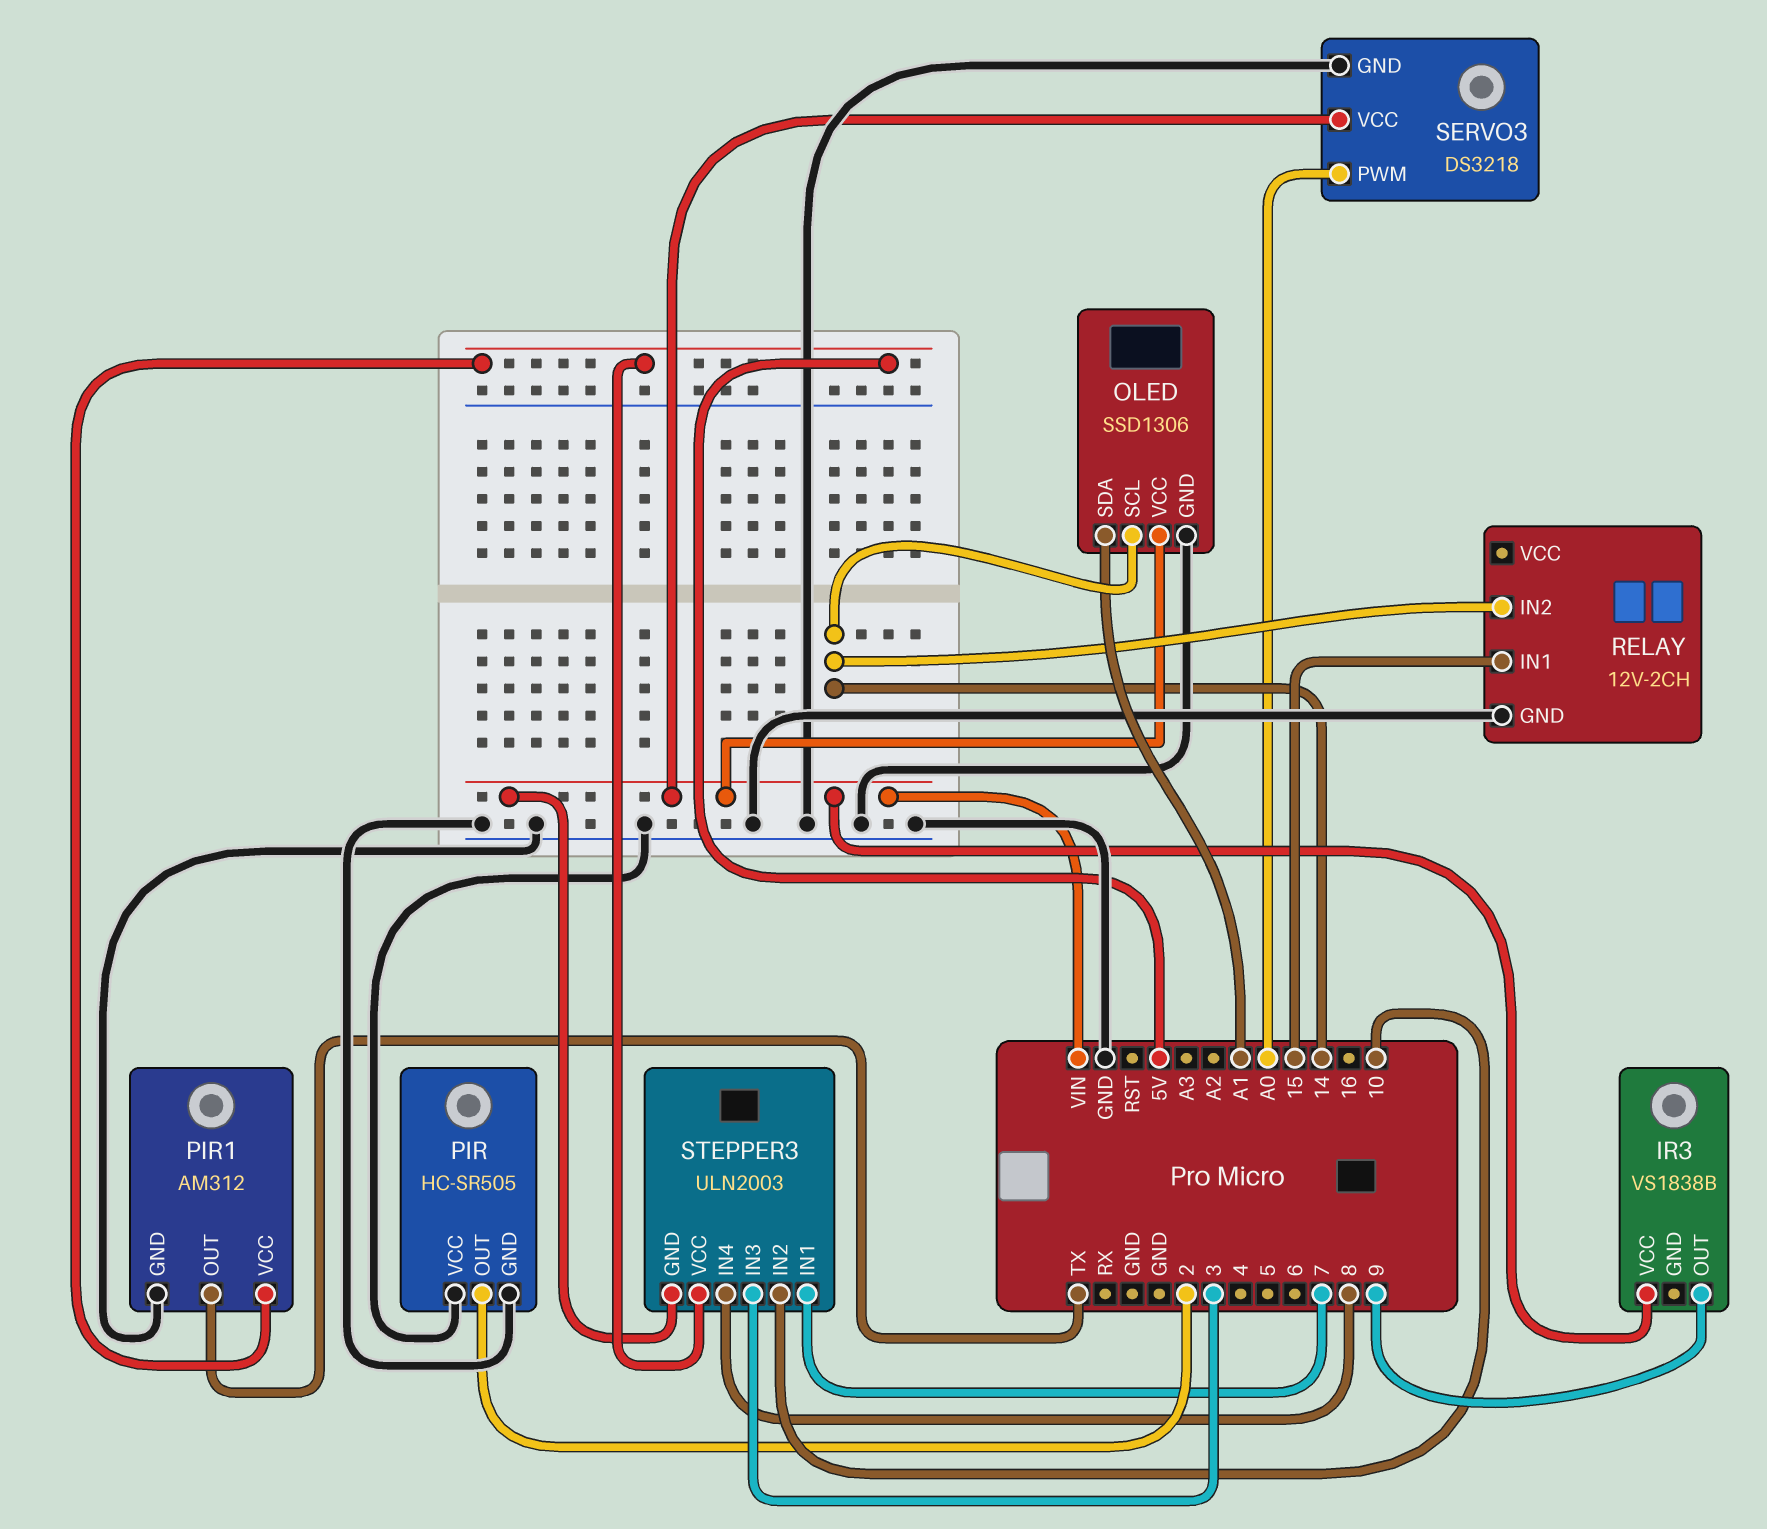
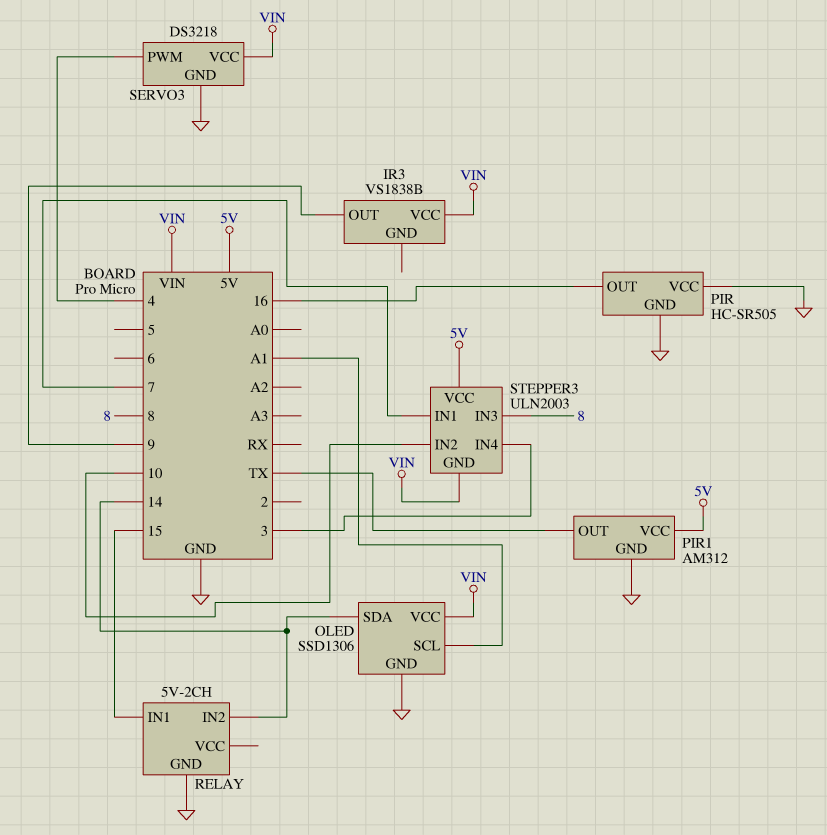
OLED pin SCL: 14 -> A1
OLED pin SDA: A1 -> 14
PIR pin OUT: 2 -> 16
RELAY: 12V-2CH -> 5V-2CH
SERVO3 pin PWM: A0 -> 4
STEPPER3 pin IN3: 3 -> 8
STEPPER3 pin IN4: 8 -> 3

